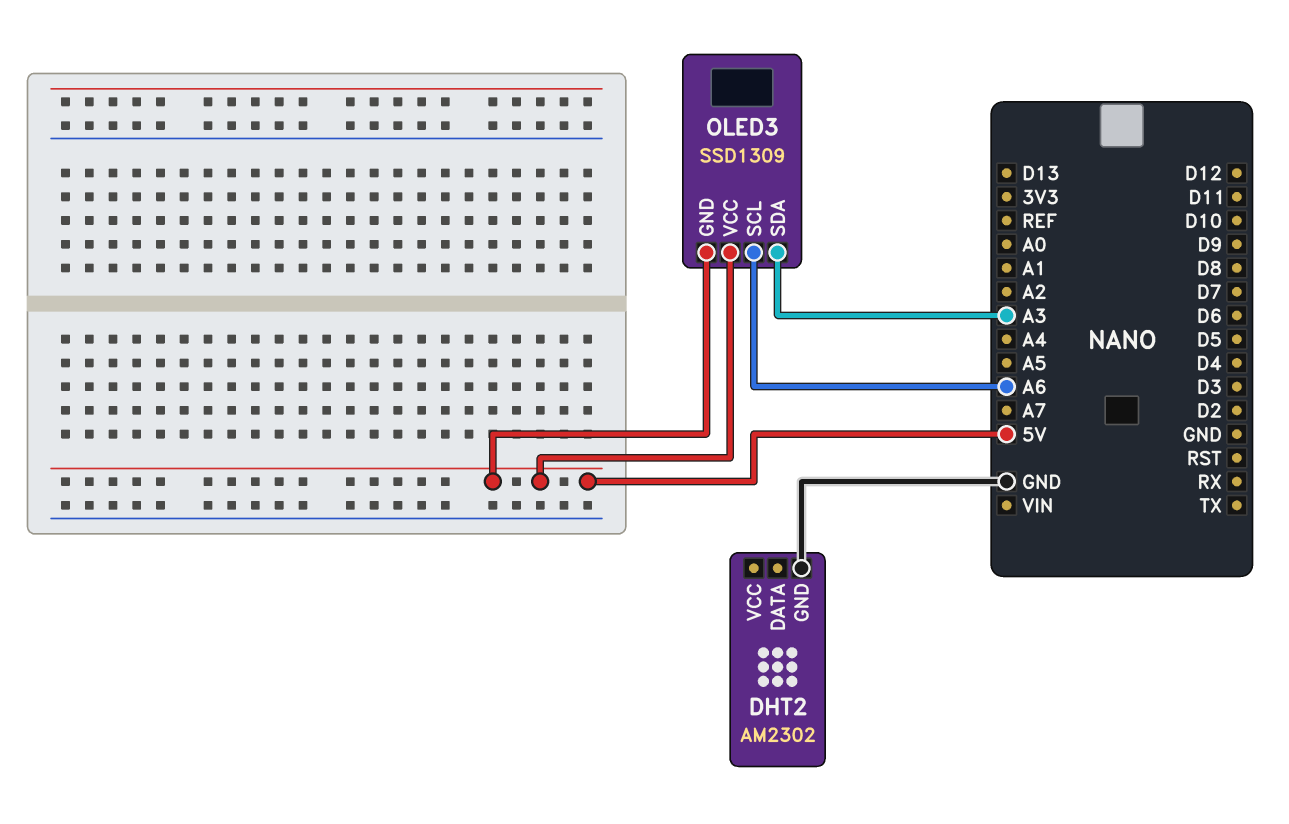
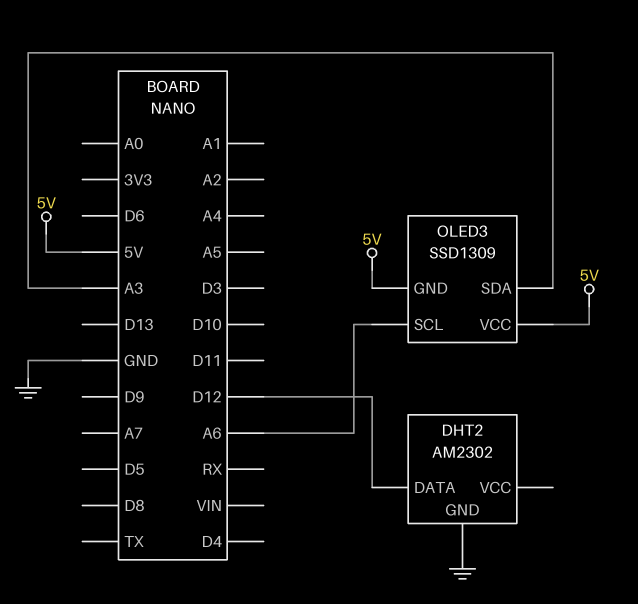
DHT2 pin DATA: none -> D12

